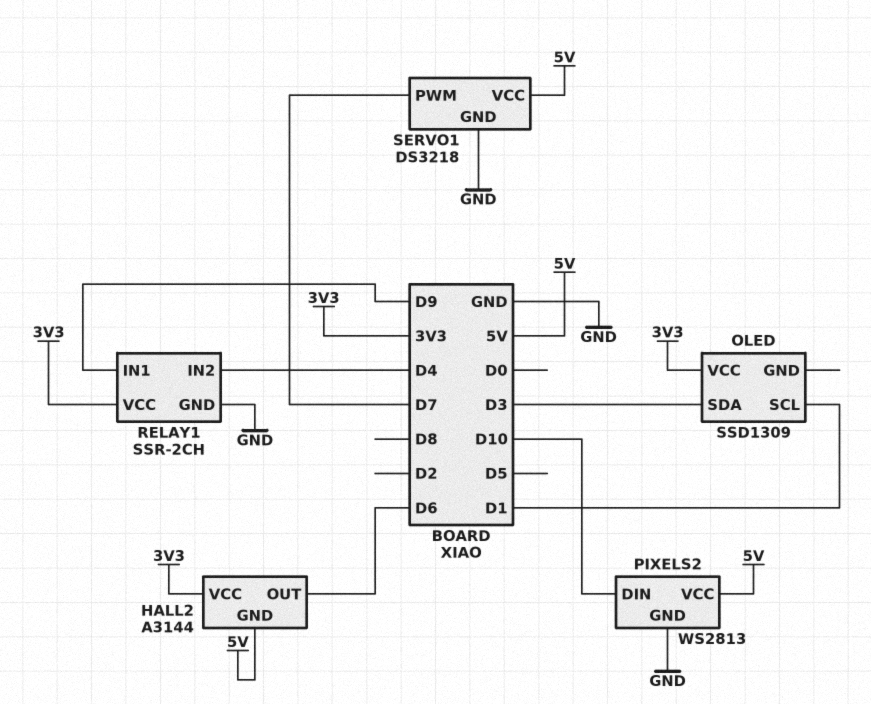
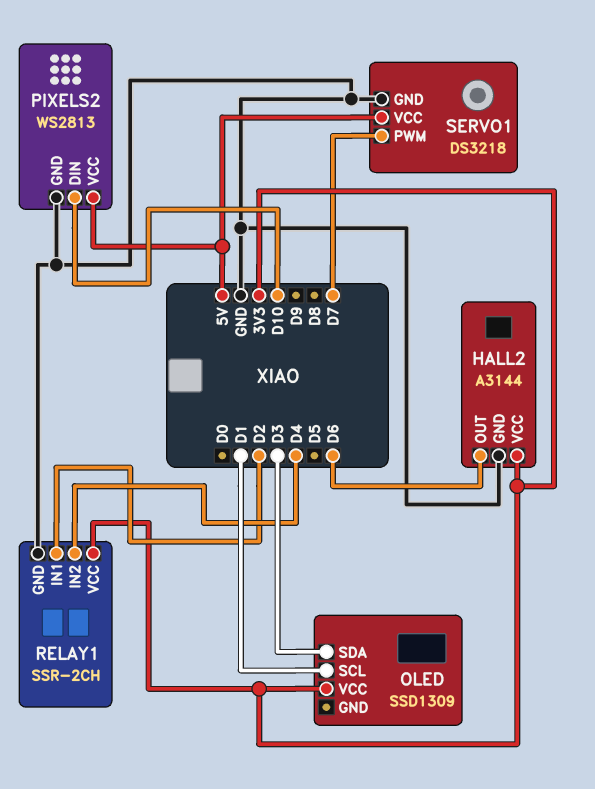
HALL2 pin GND: 5V -> GND
RELAY1 pin IN1: D9 -> D2

